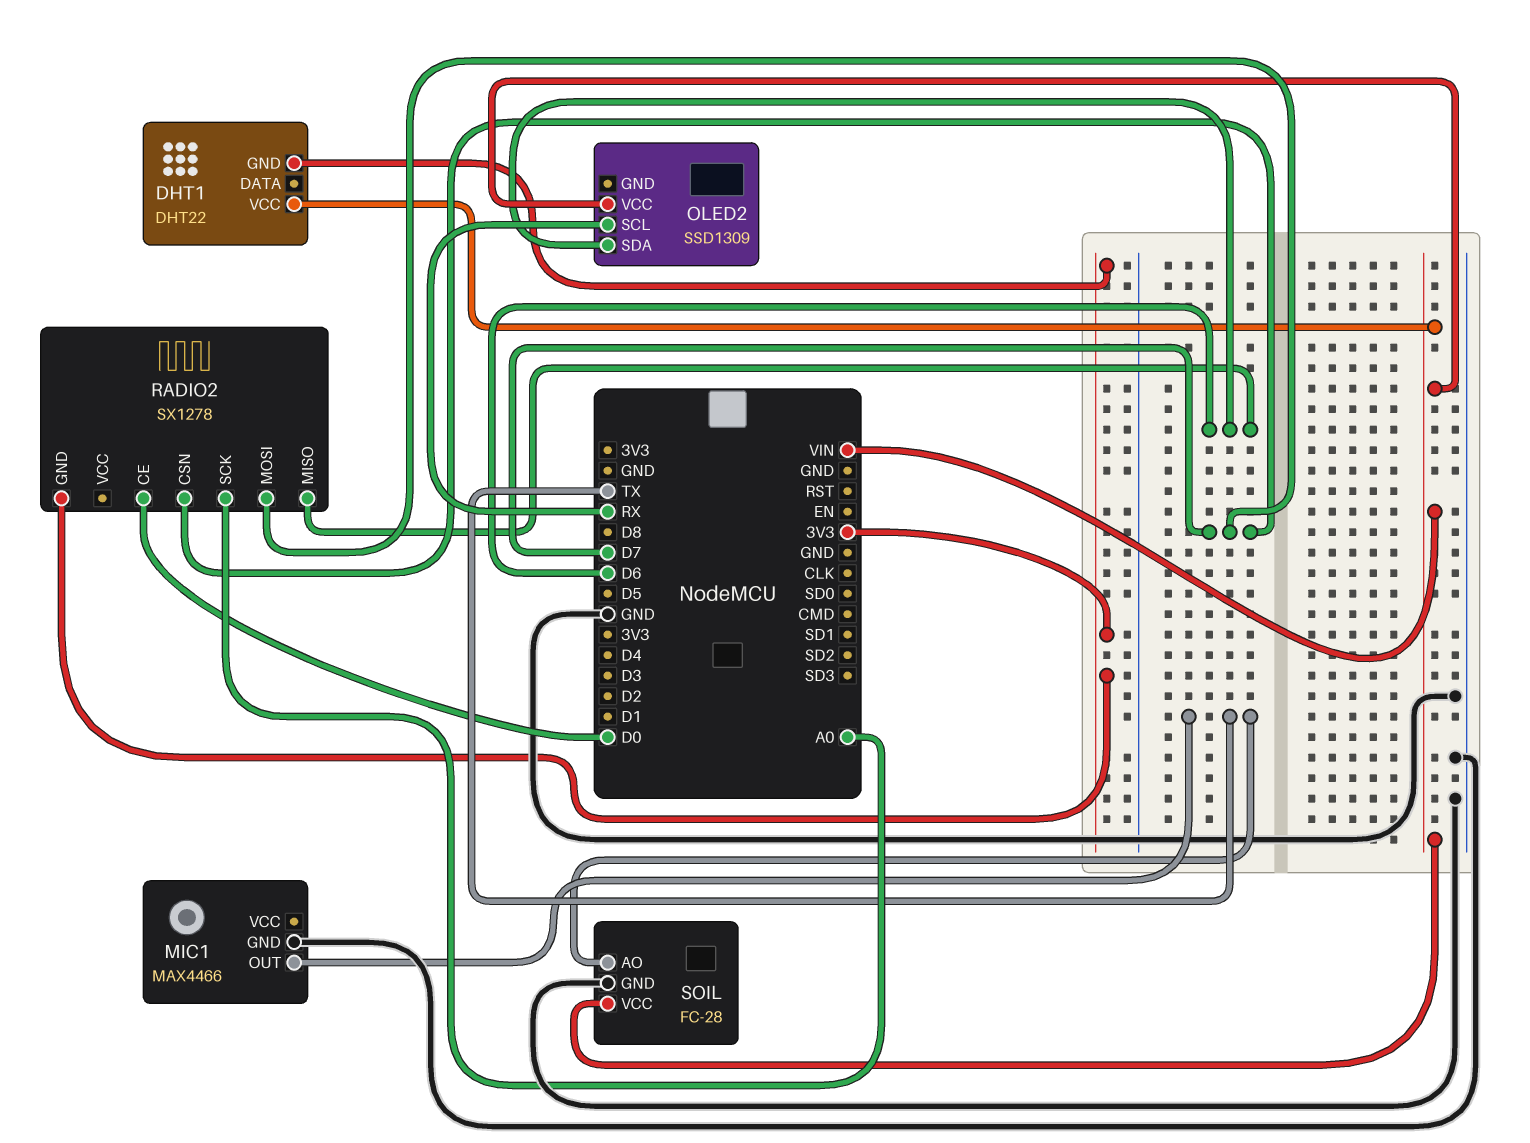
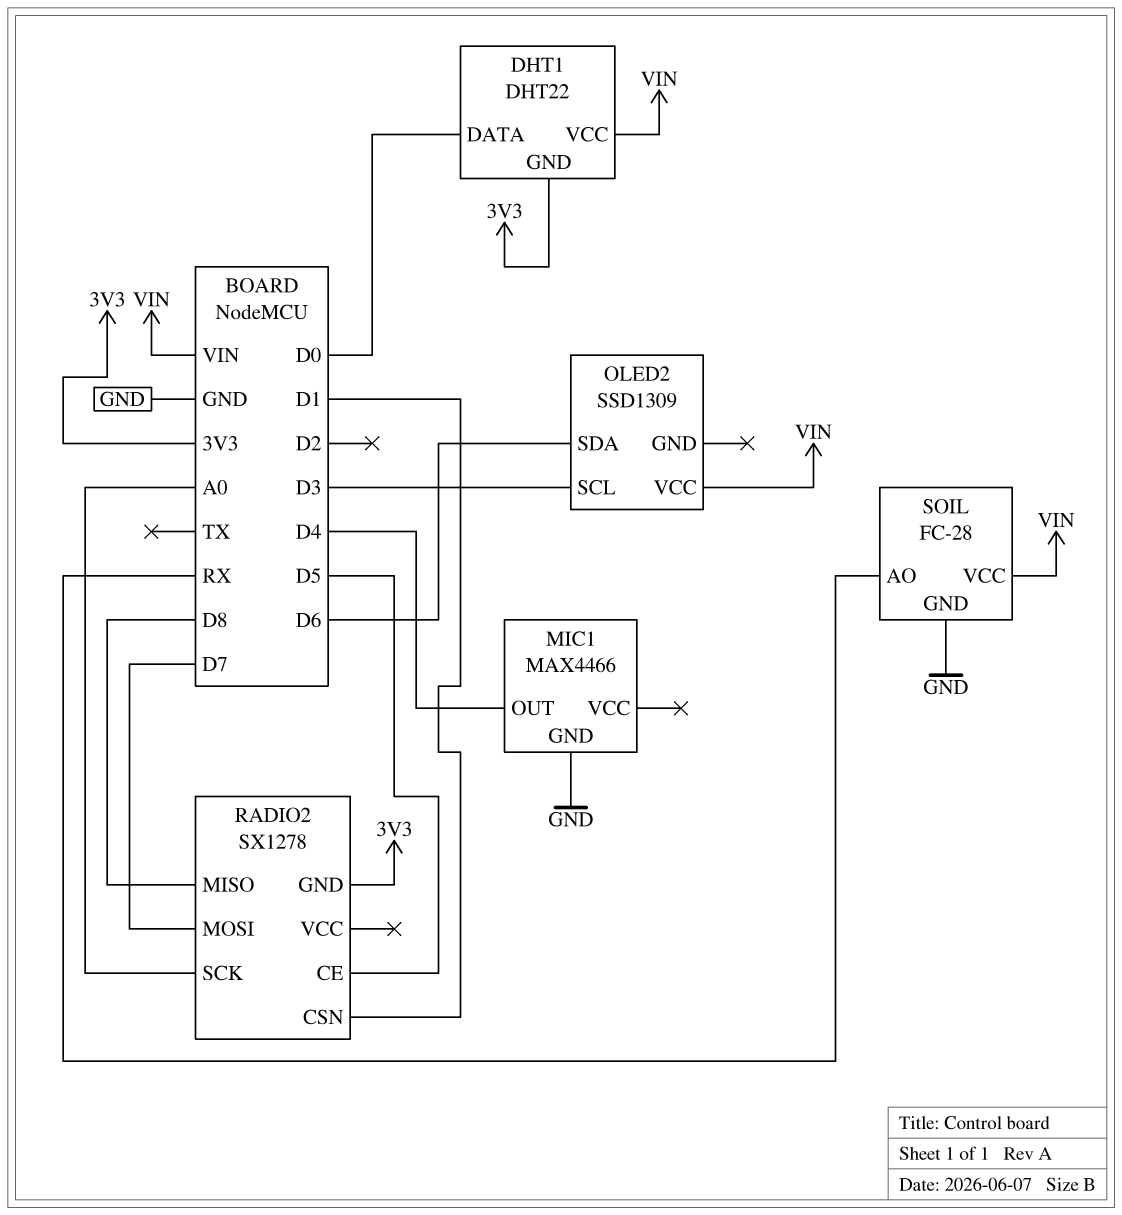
DHT1 pin DATA: none -> D0
MIC1 pin OUT: TX -> D4
OLED2 pin SCL: RX -> D3
RADIO2 pin CE: D0 -> D5
RADIO2 pin CSN: D7 -> D1
RADIO2 pin MISO: D6 -> D8
SOIL pin AO: TX -> RX

